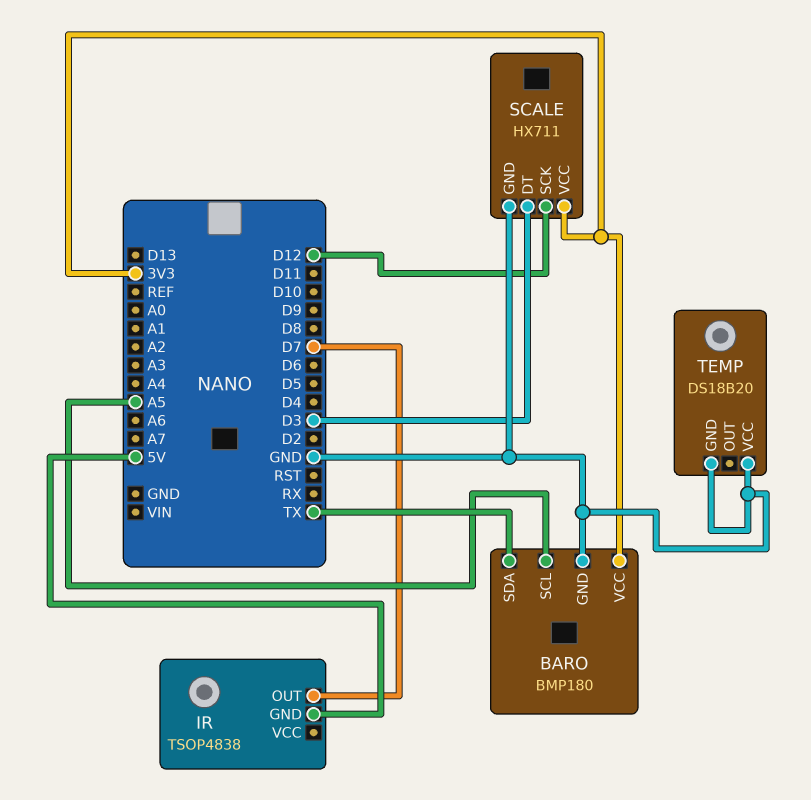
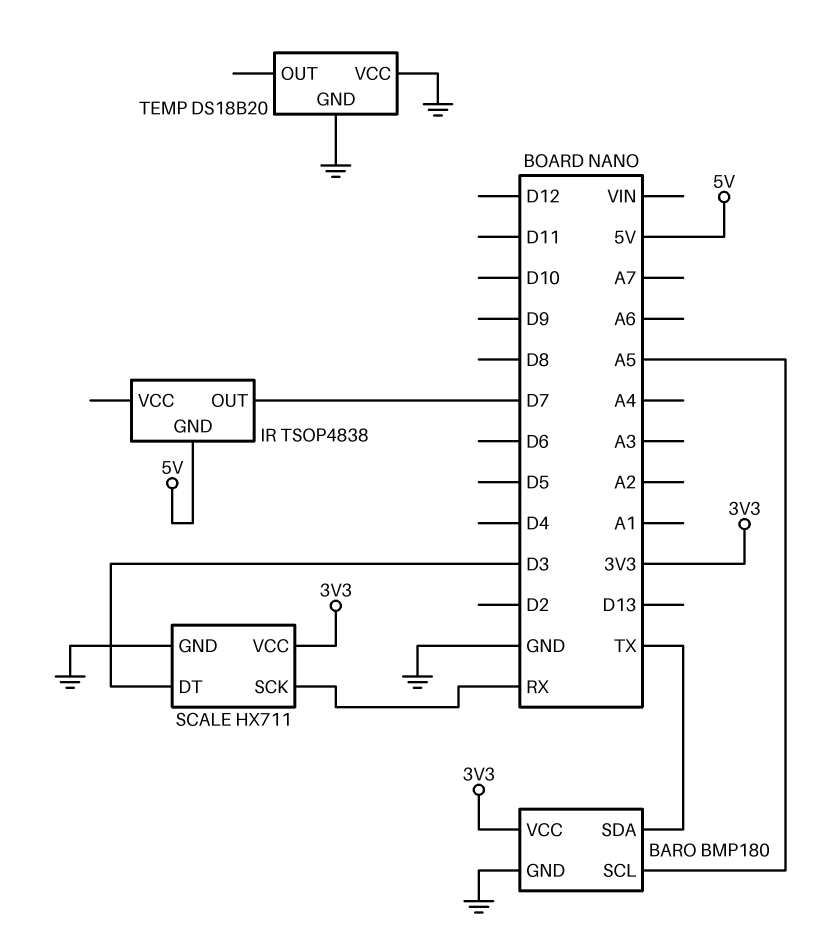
SCALE pin SCK: D12 -> RX

